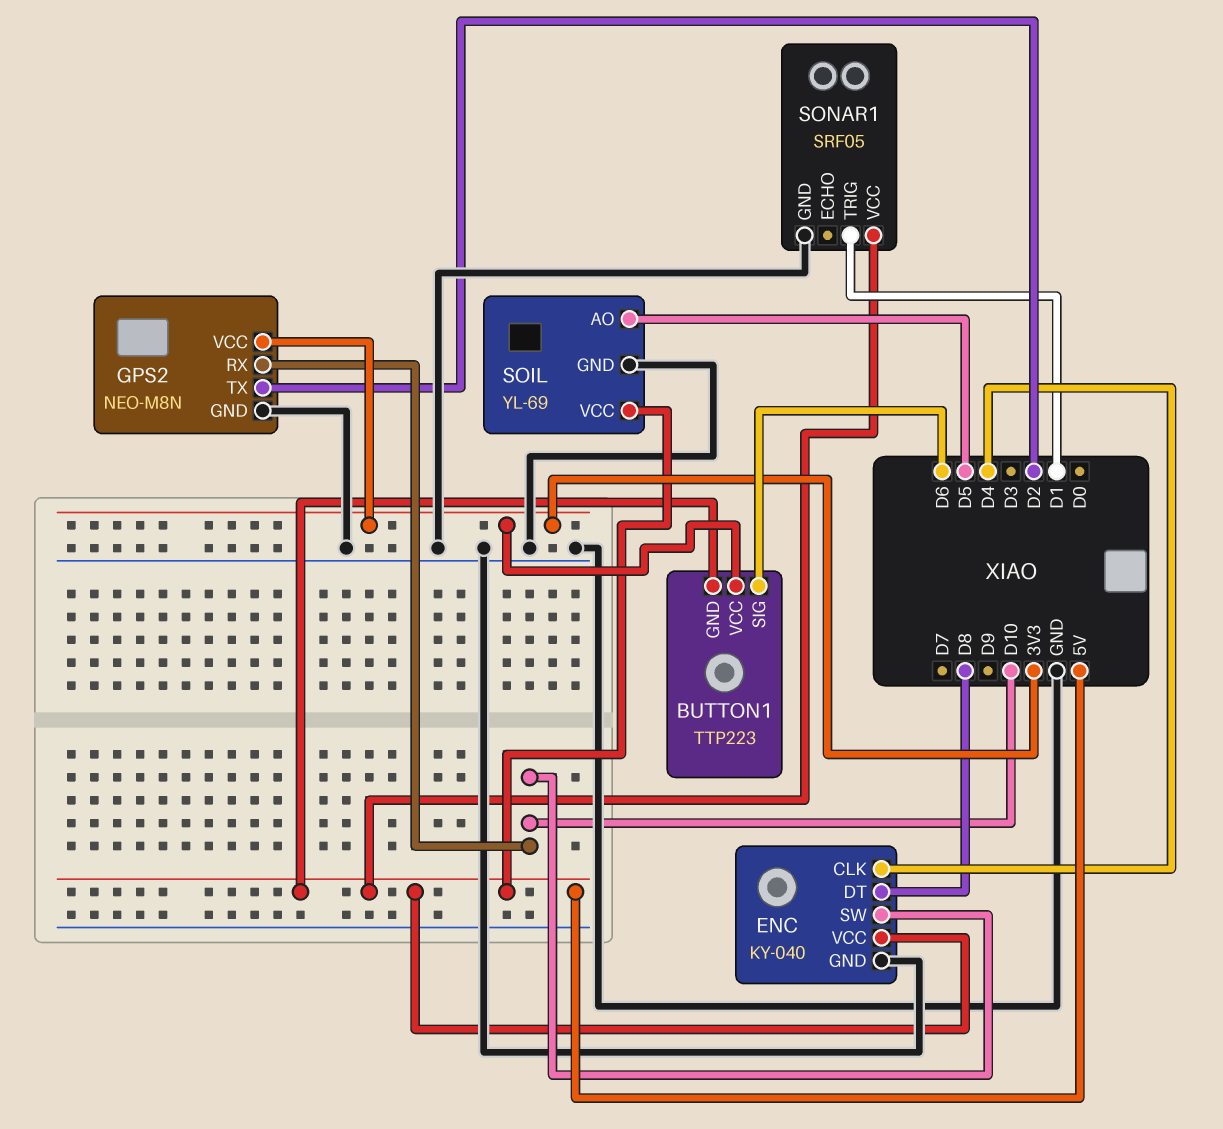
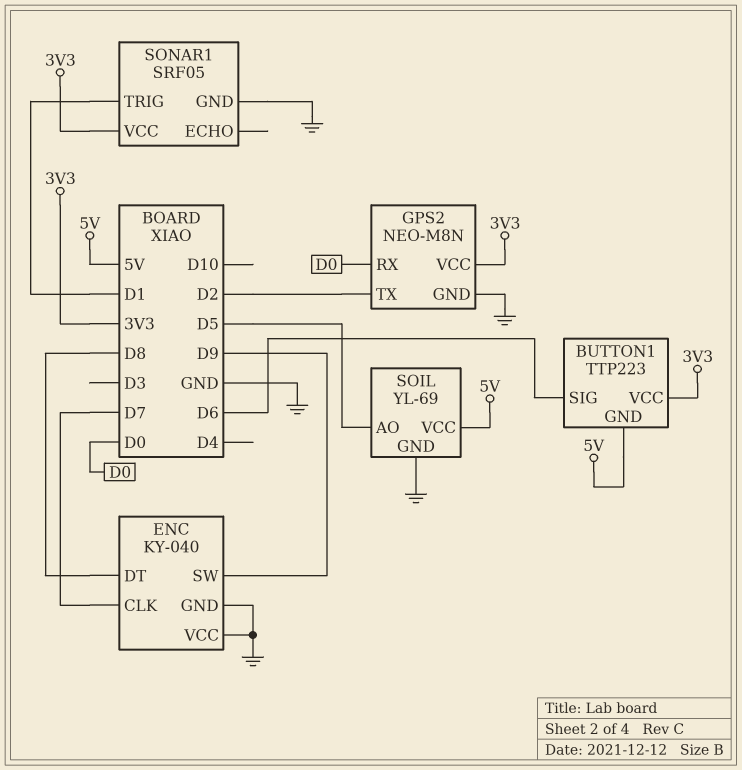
ENC pin CLK: D4 -> D7
ENC pin SW: D10 -> D9
ENC pin VCC: 5V -> GND
GPS2 pin RX: D10 -> D0
SONAR1 pin VCC: 5V -> 3V3

